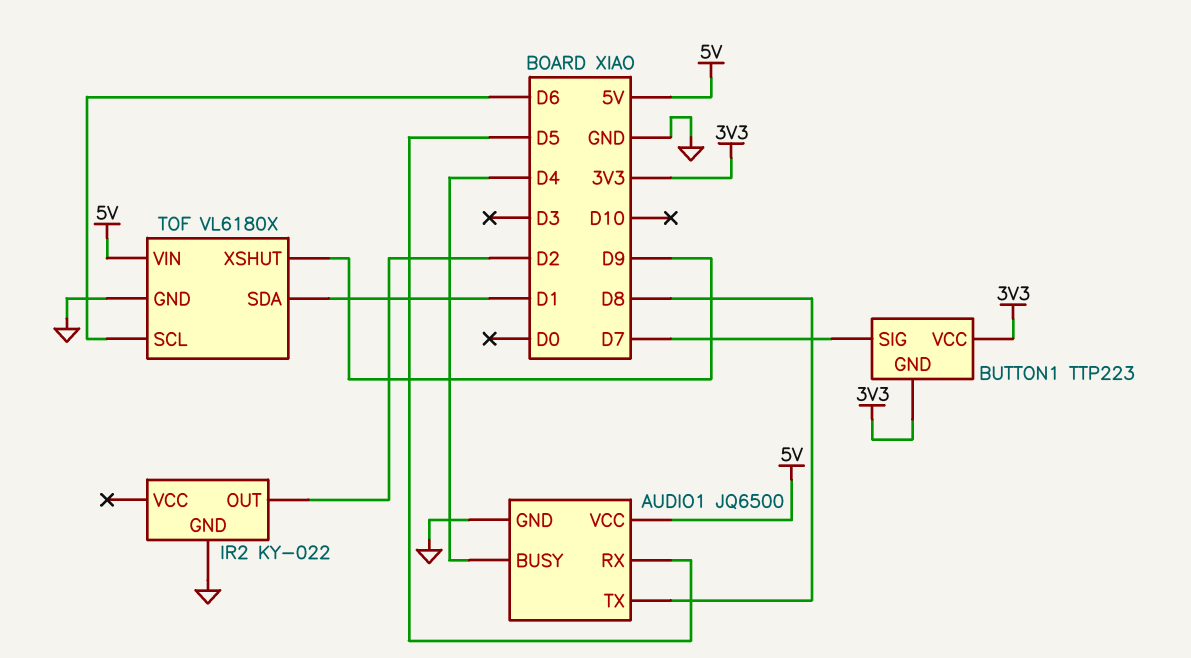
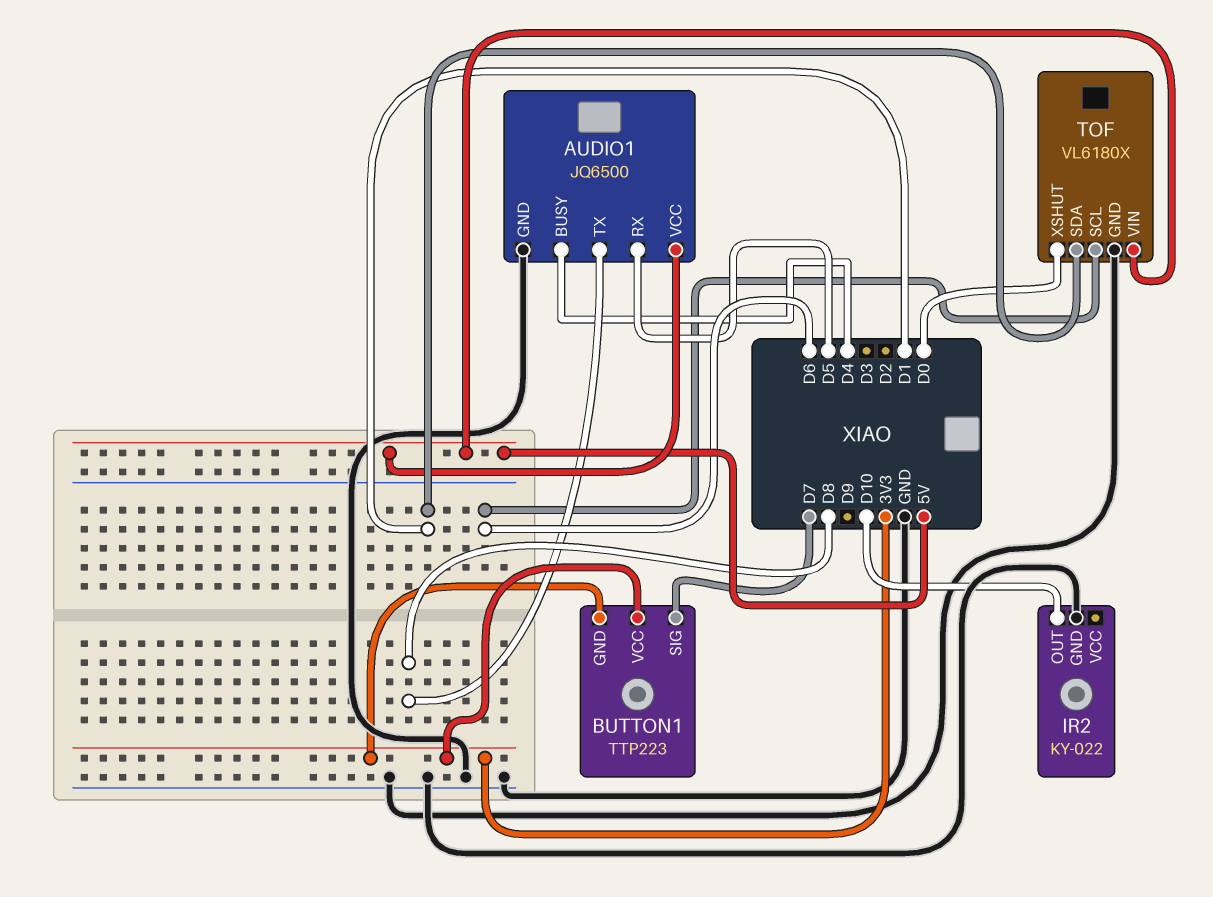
IR2 pin OUT: D2 -> D10
TOF pin XSHUT: D9 -> D0

